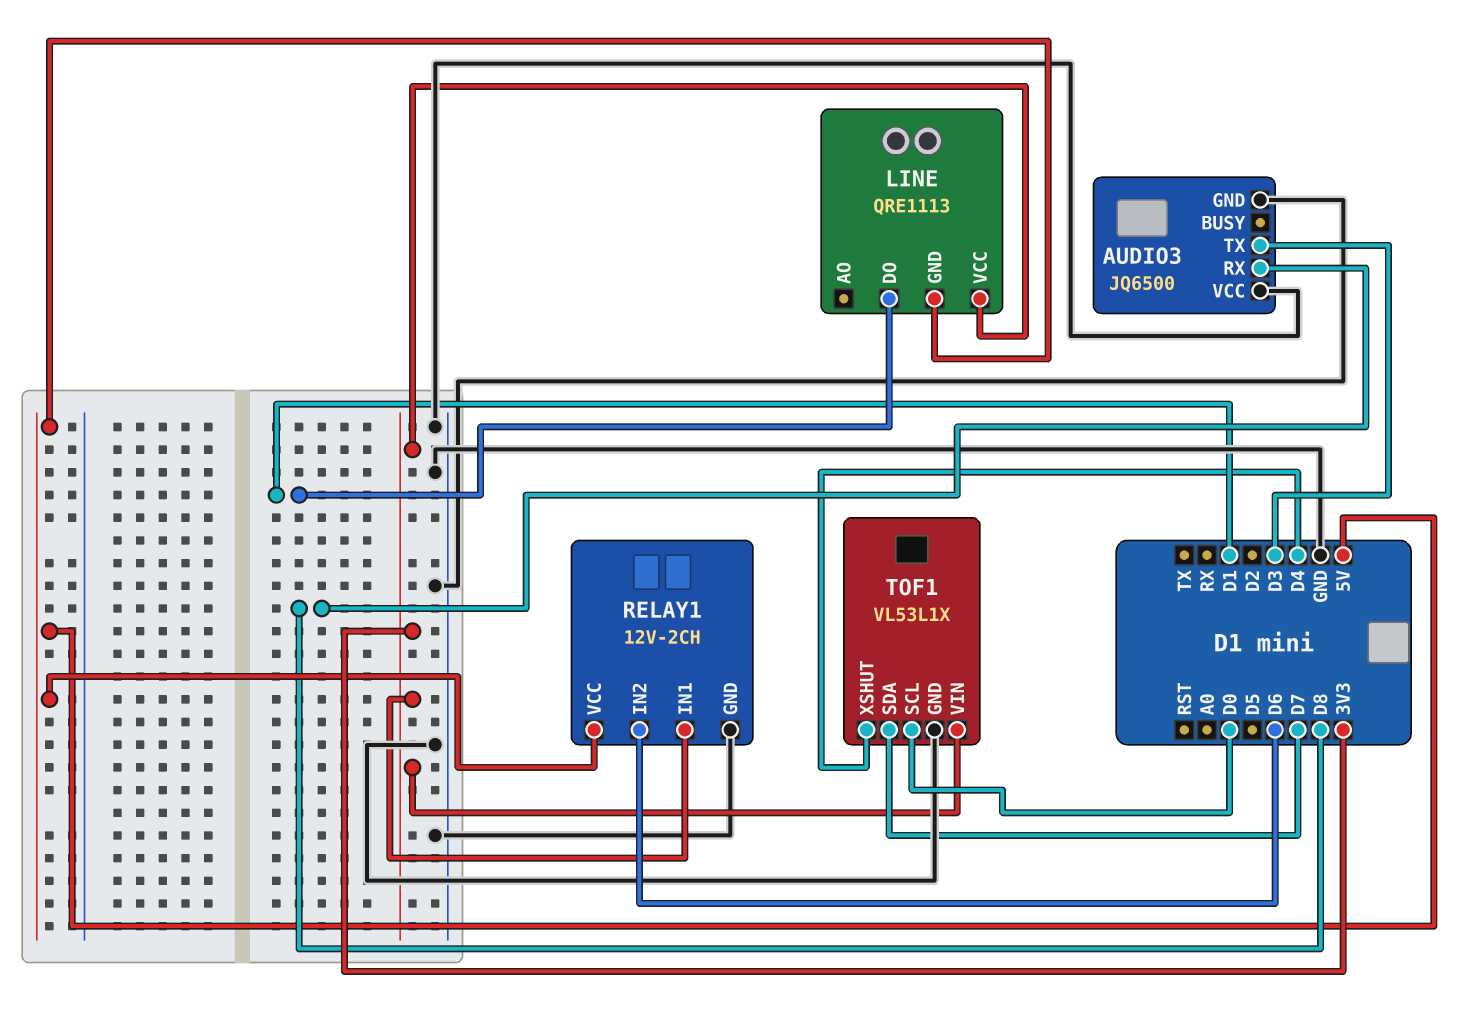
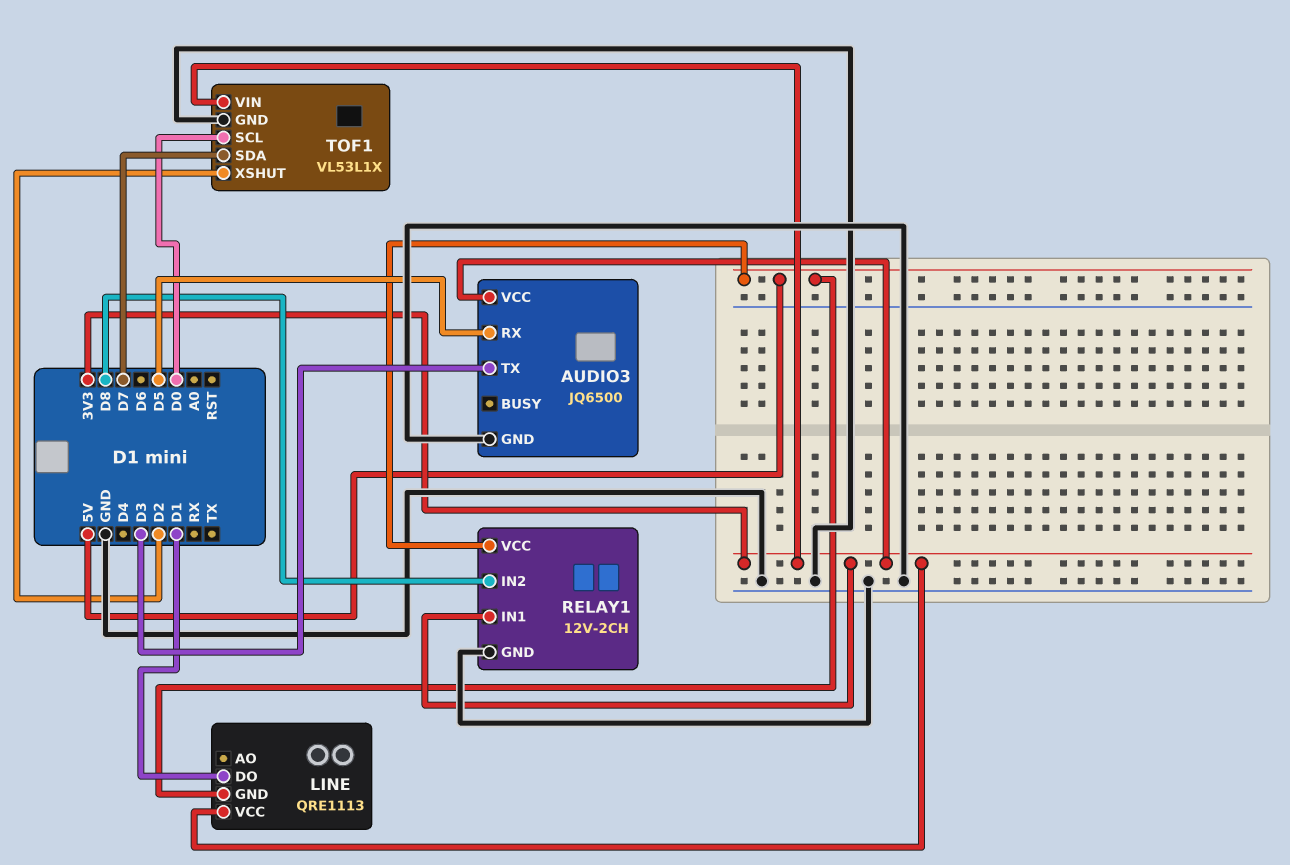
AUDIO3 pin RX: D8 -> D5
AUDIO3 pin VCC: GND -> 3V3
RELAY1 pin IN2: D6 -> D8
TOF1 pin XSHUT: D4 -> D2

